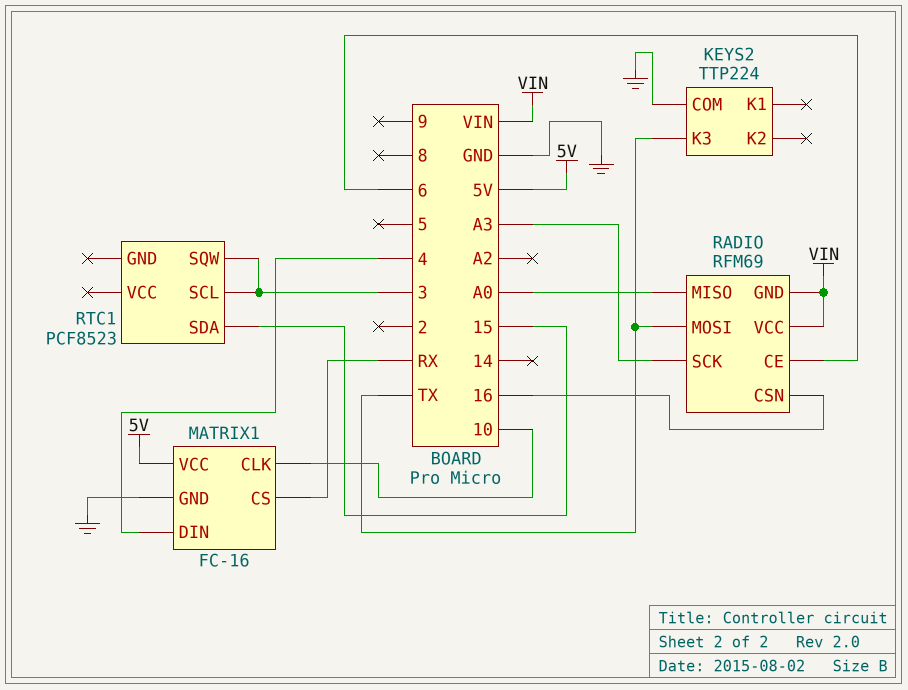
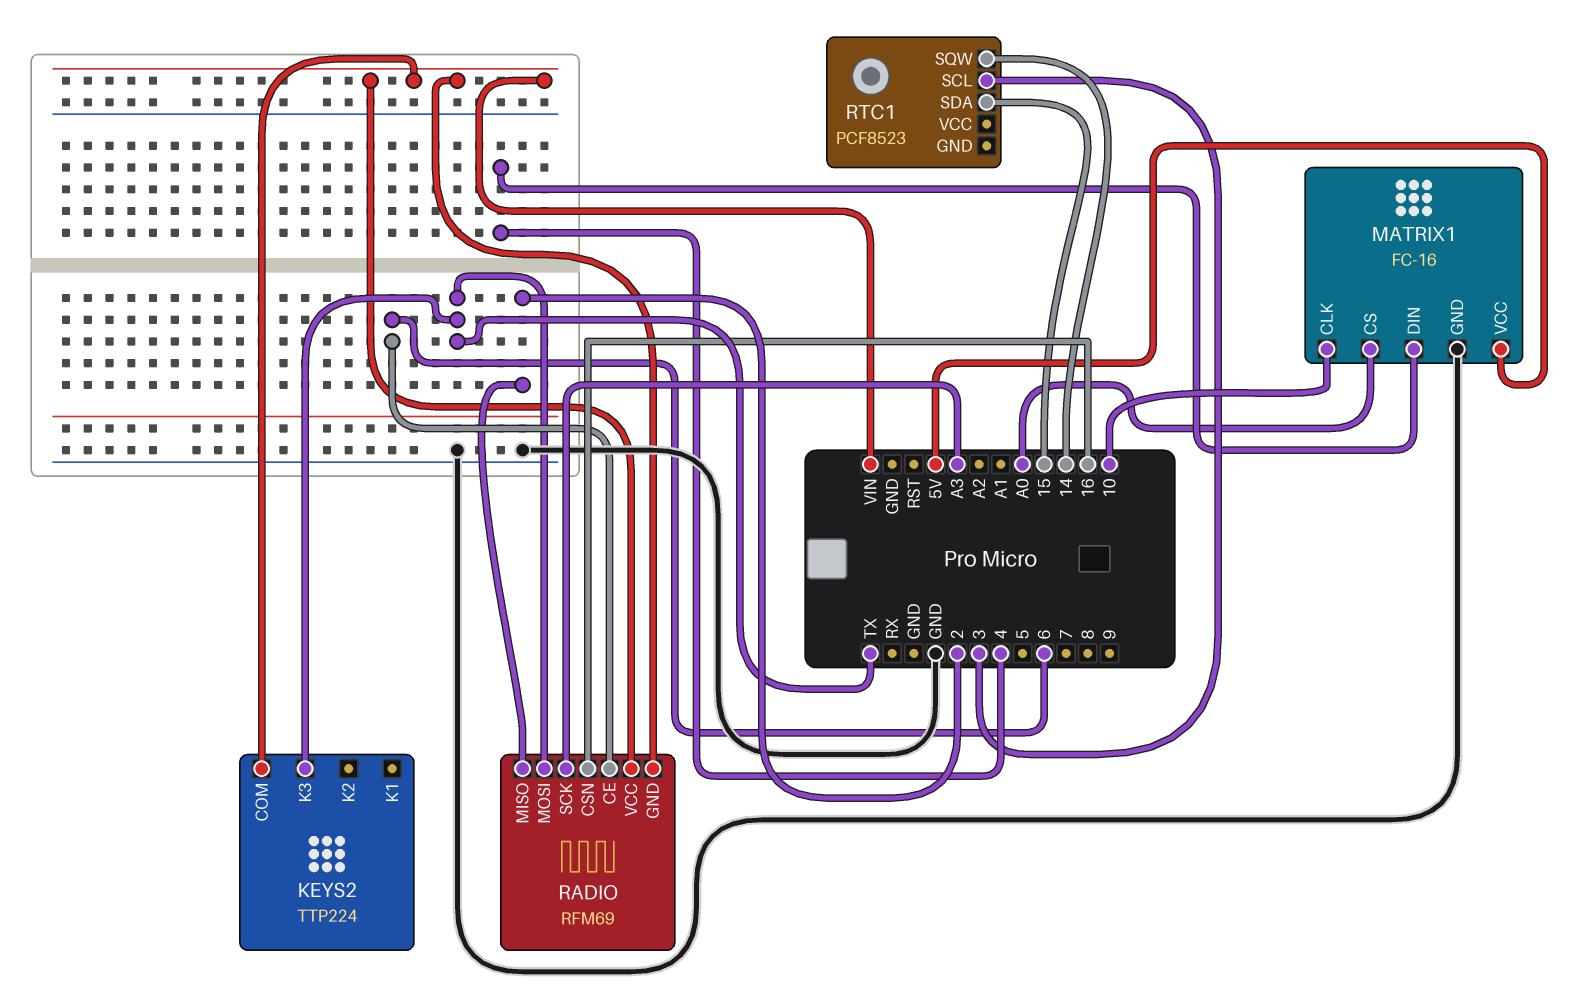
KEYS2 pin COM: GND -> VIN
MATRIX1 pin CS: RX -> A0
RADIO pin MISO: A0 -> 2
RTC1 pin SQW: 3 -> 14

